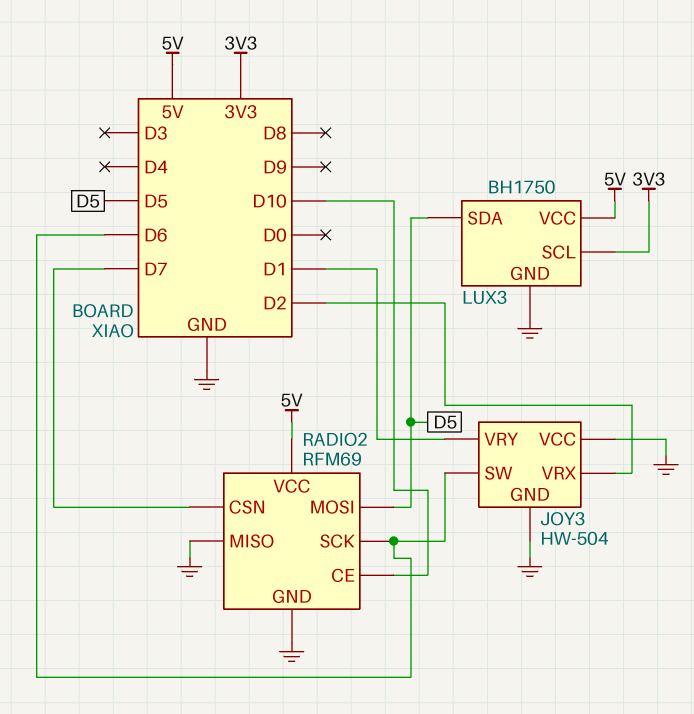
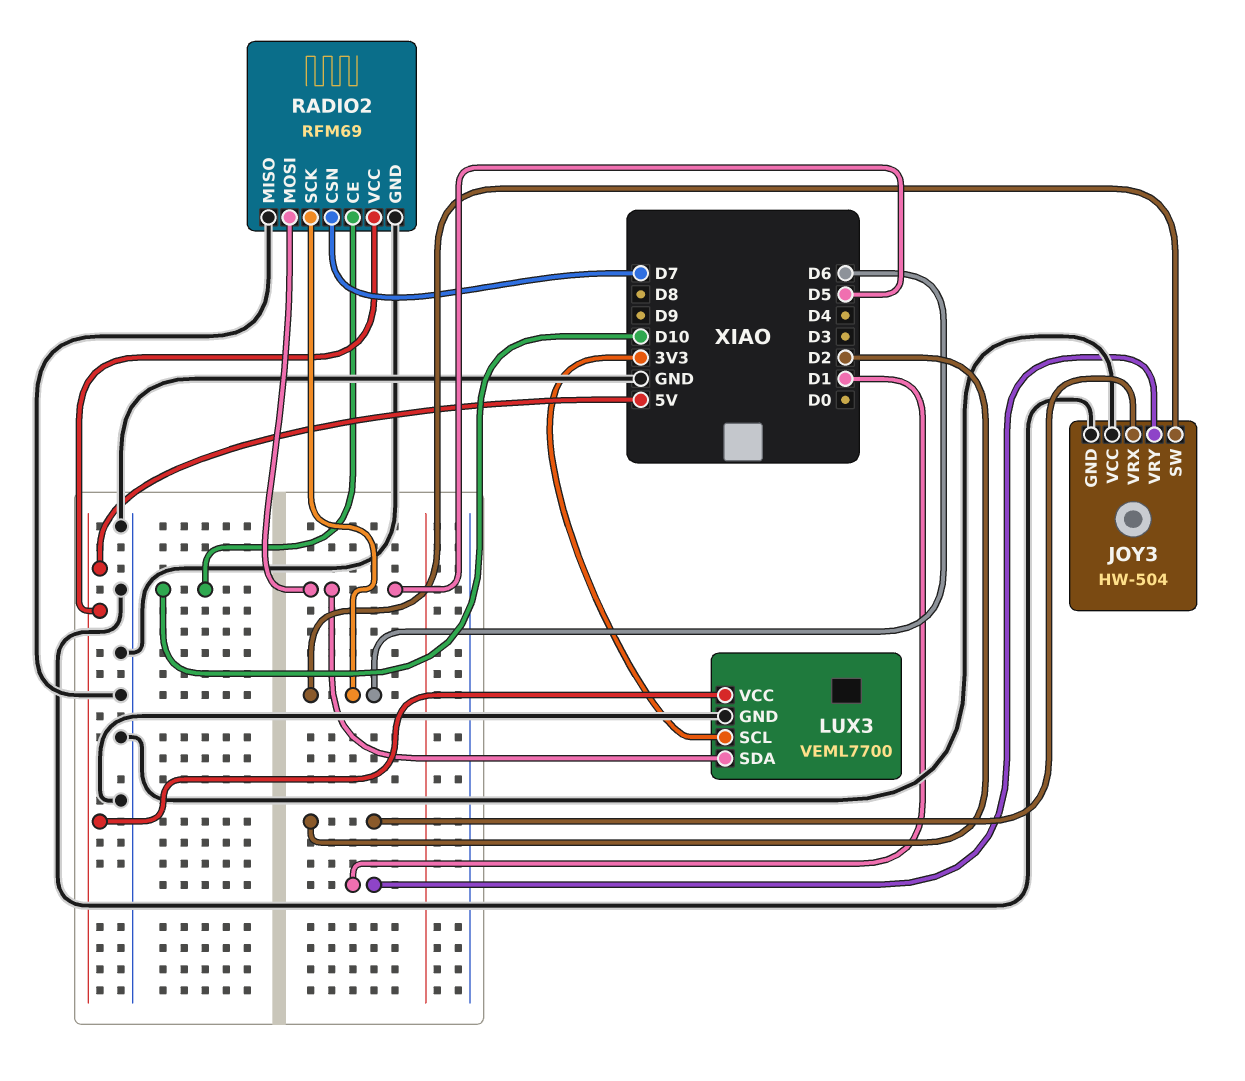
LUX3: BH1750 -> VEML7700

